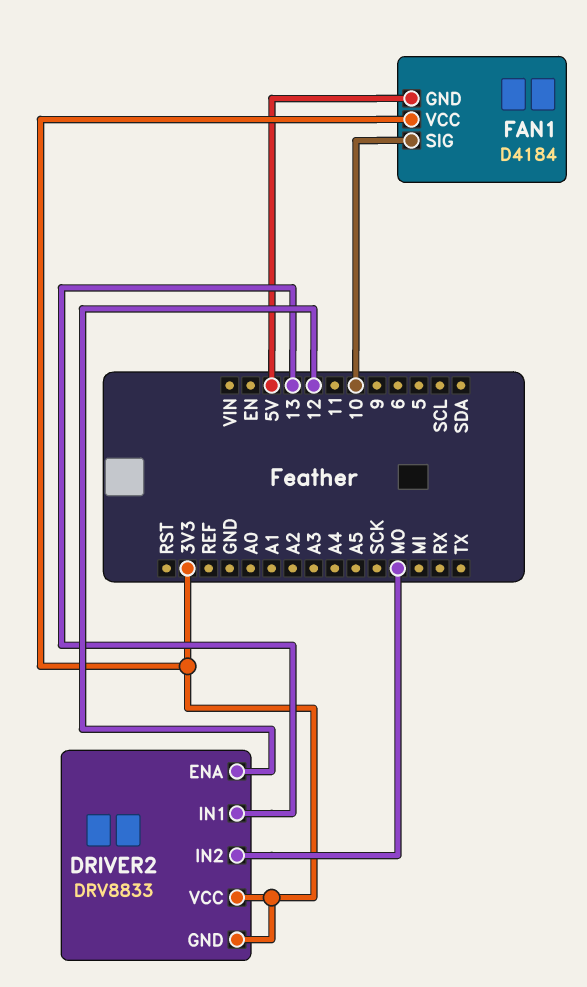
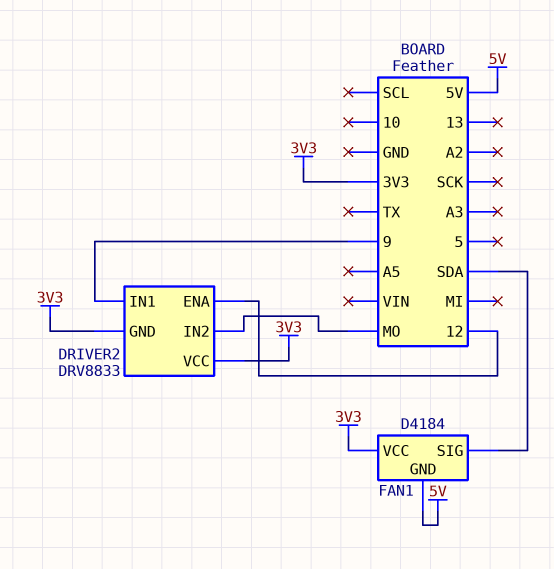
DRIVER2 pin IN1: 13 -> 9
FAN1 pin SIG: 10 -> SDA

